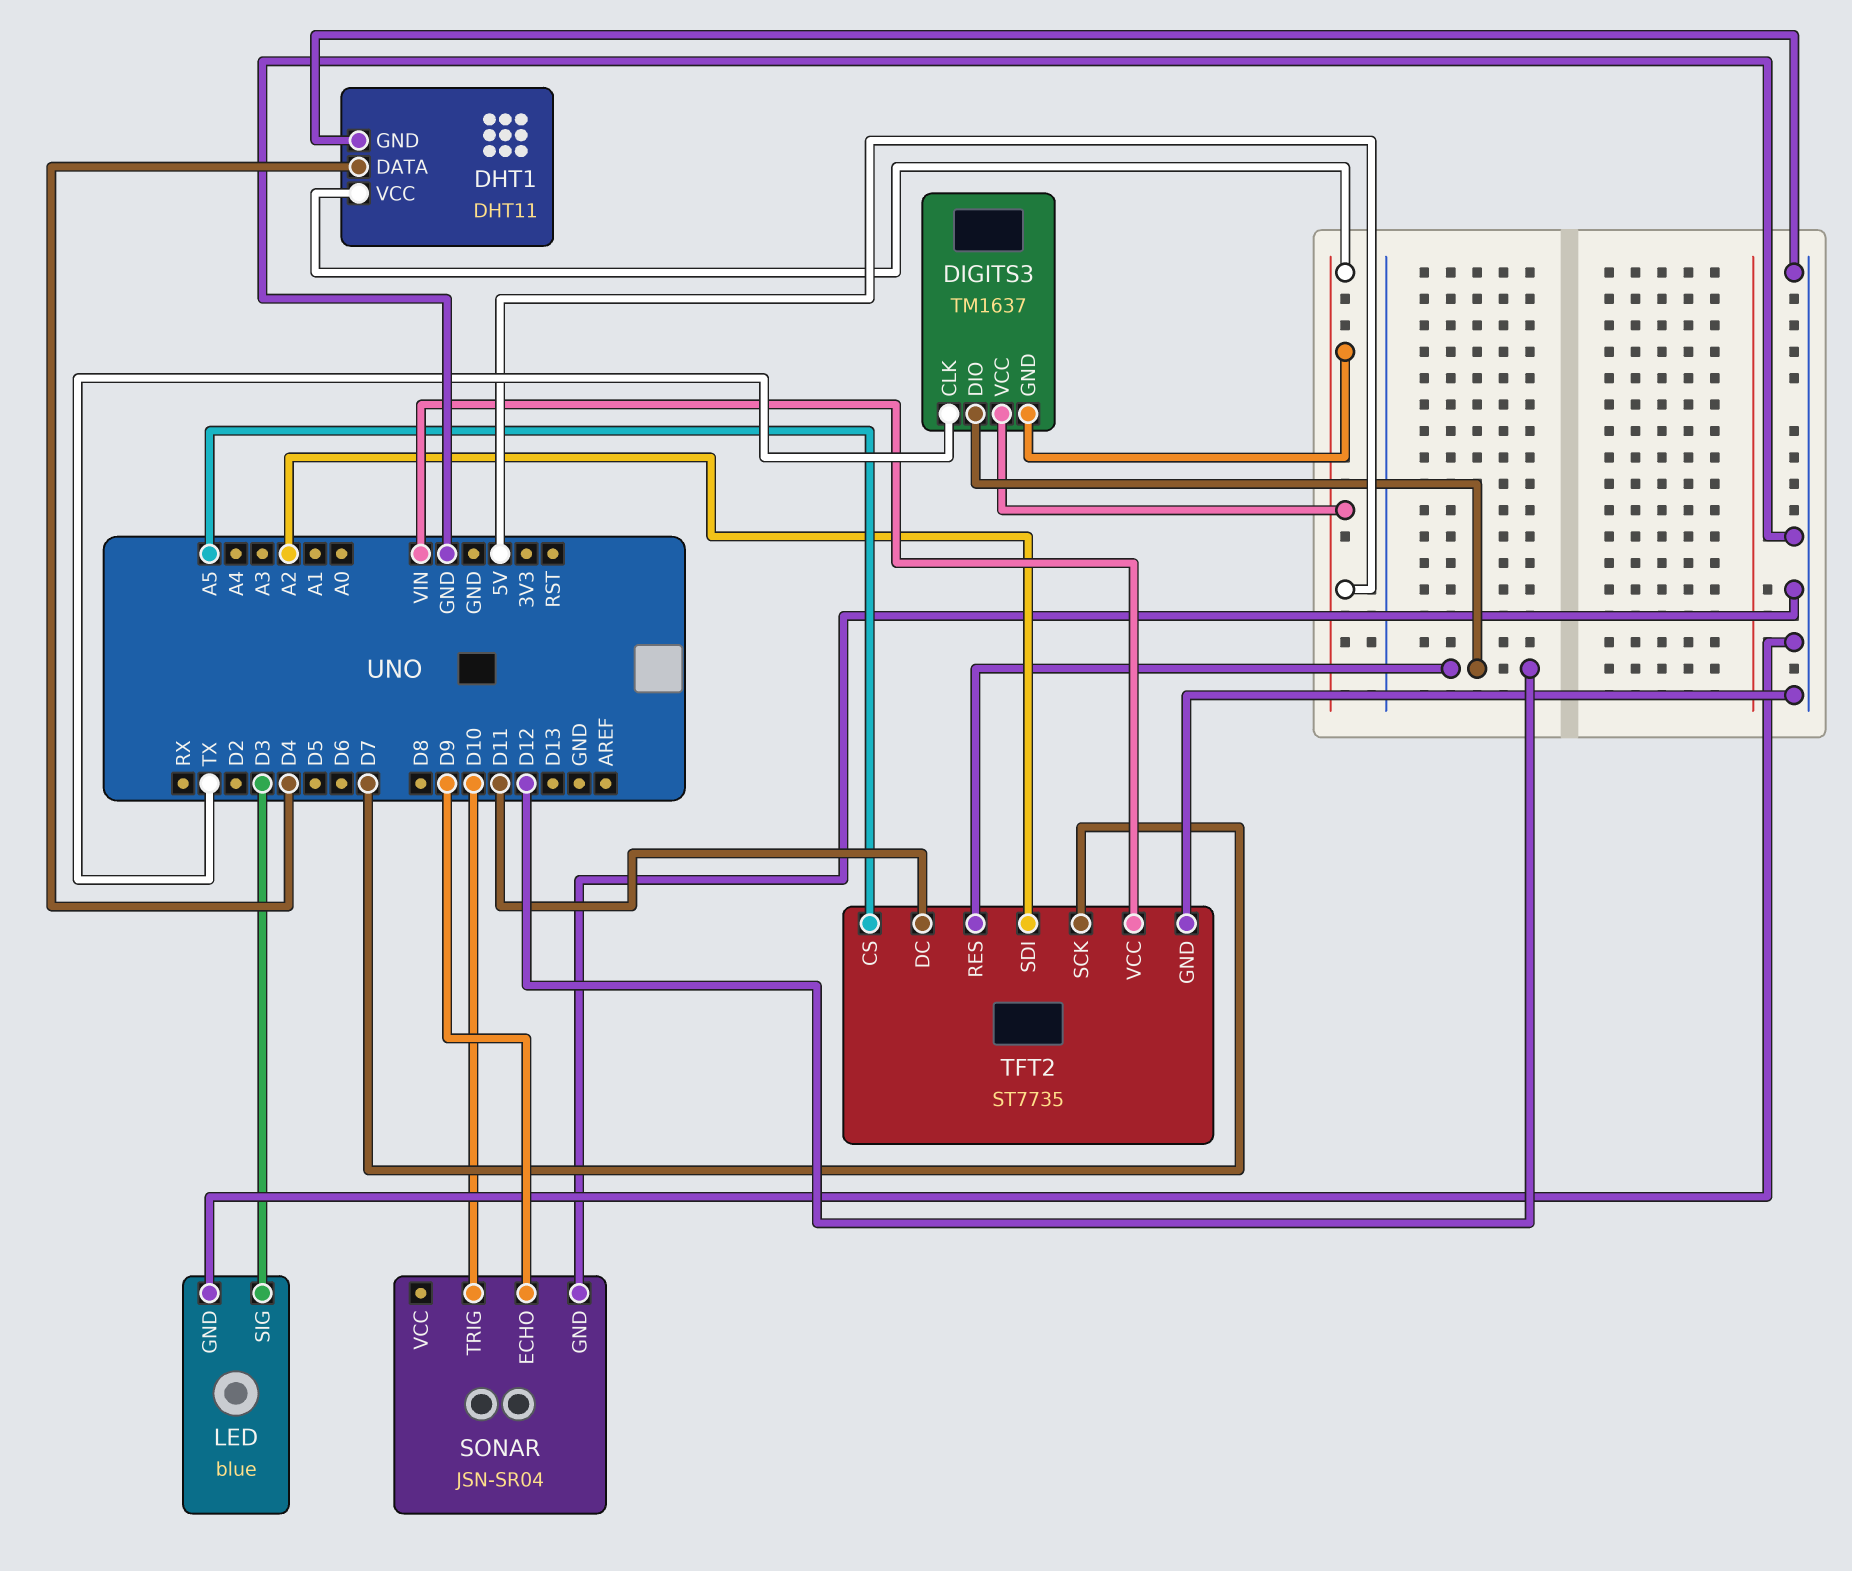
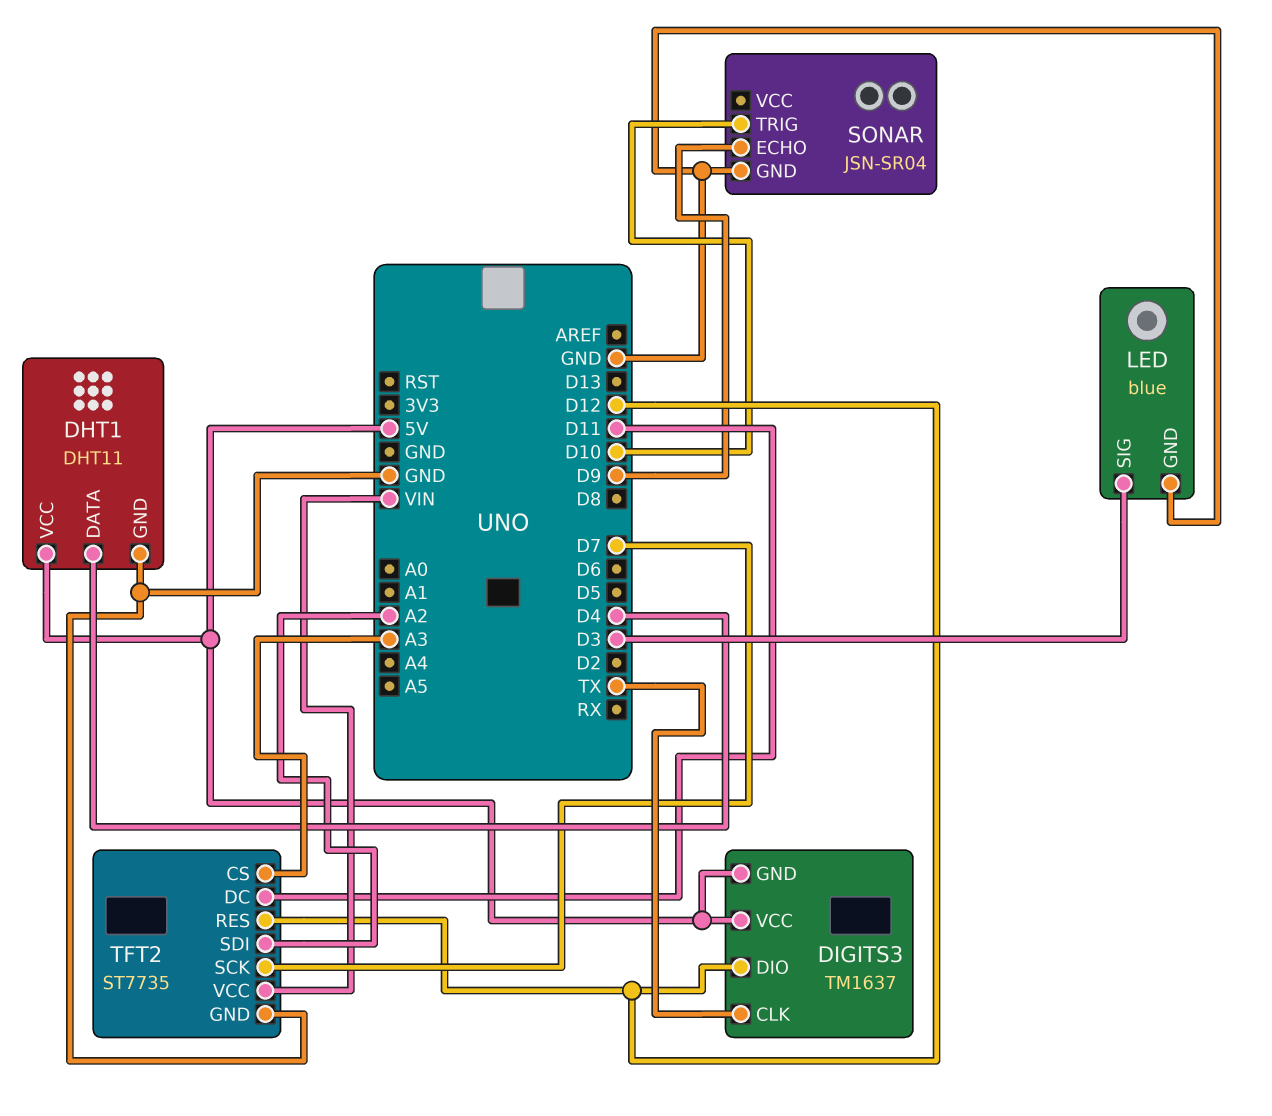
TFT2 pin CS: A5 -> A3

